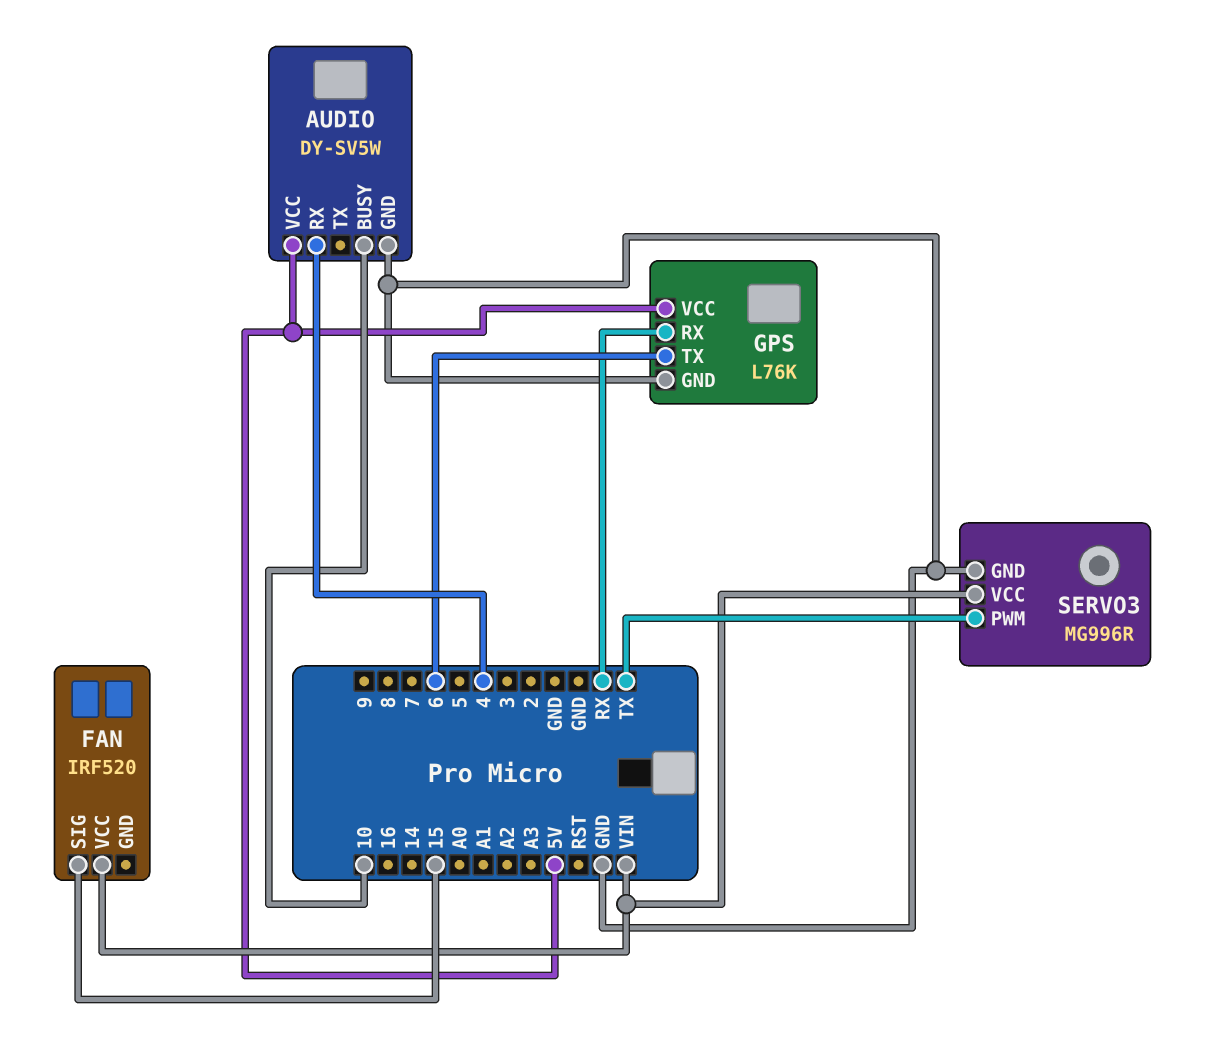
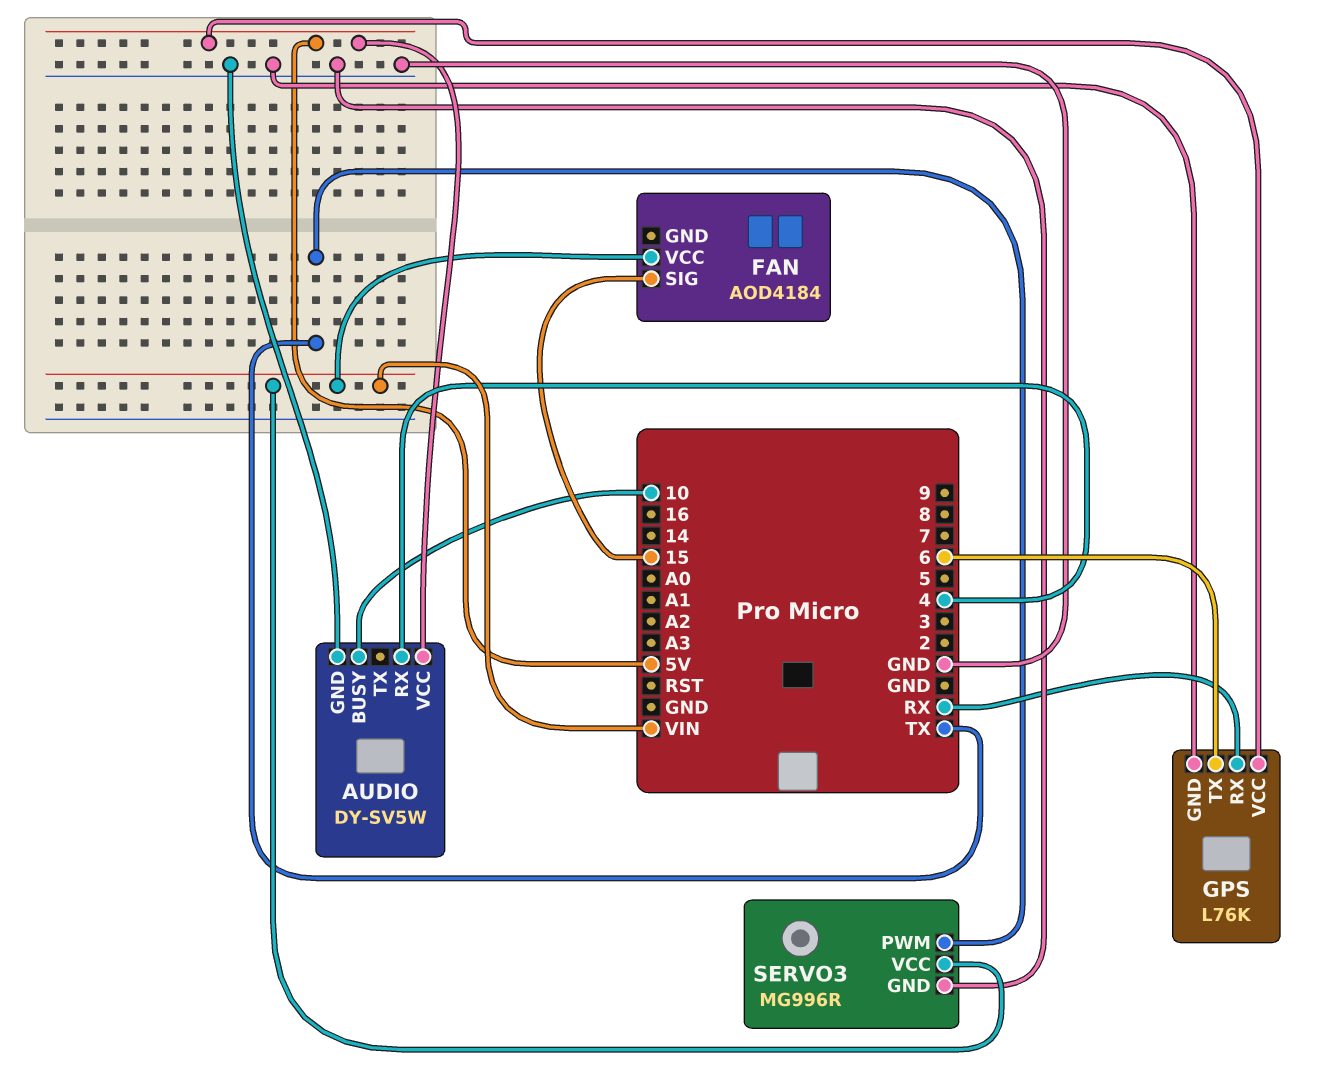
FAN: IRF520 -> AOD4184

